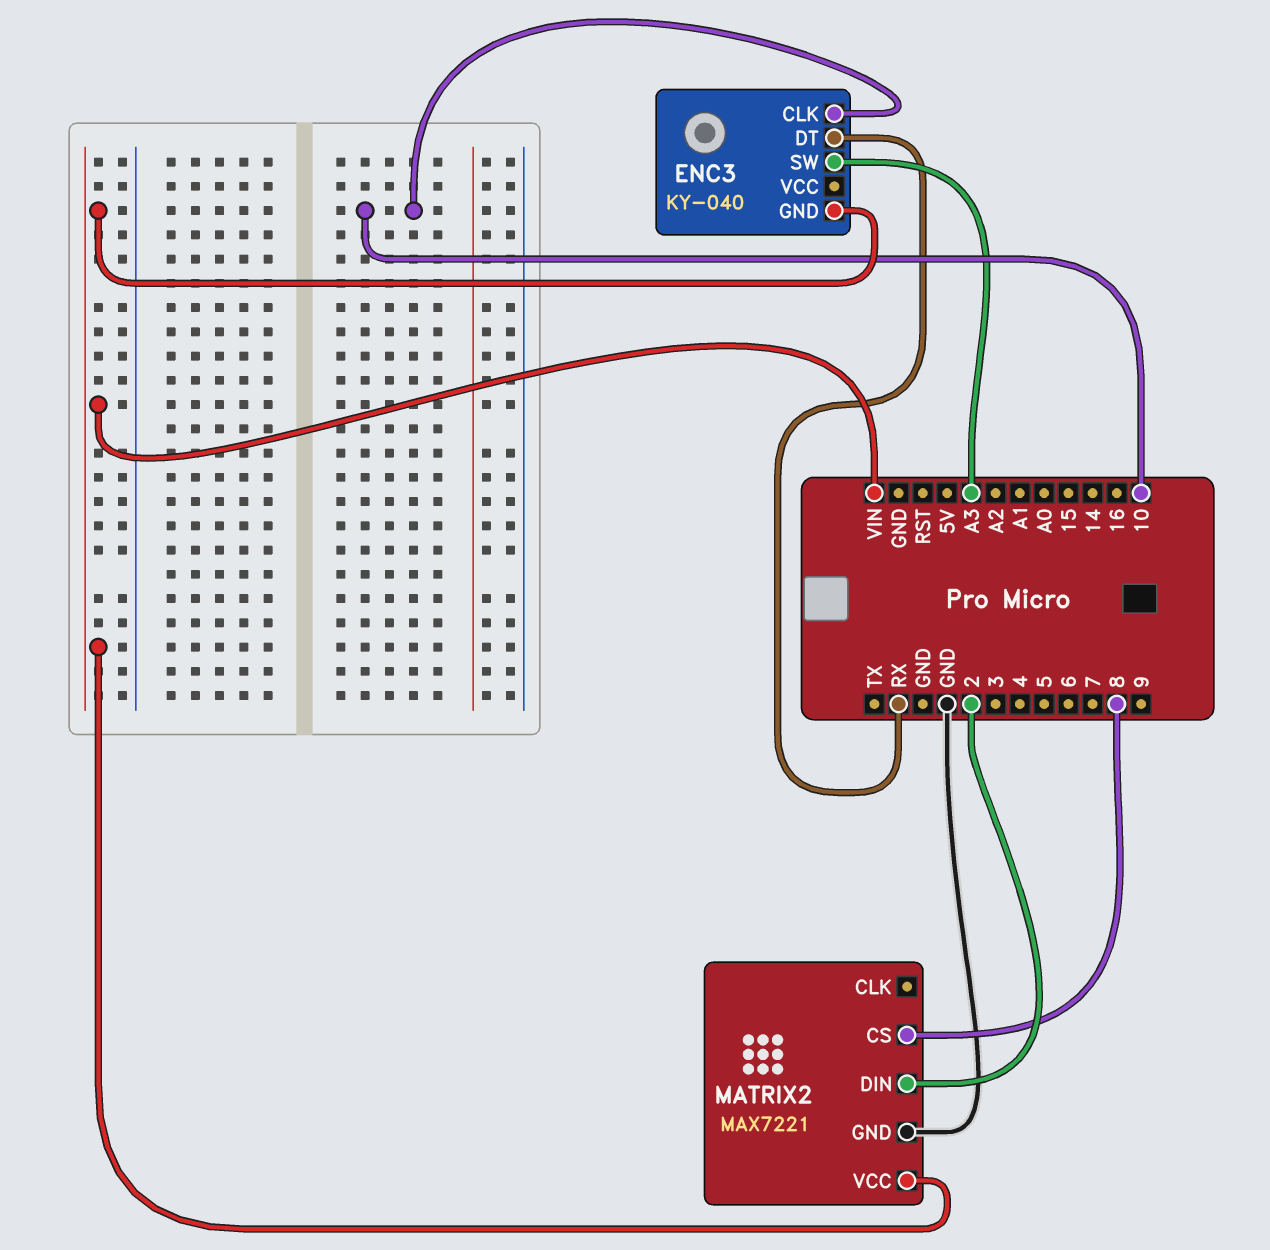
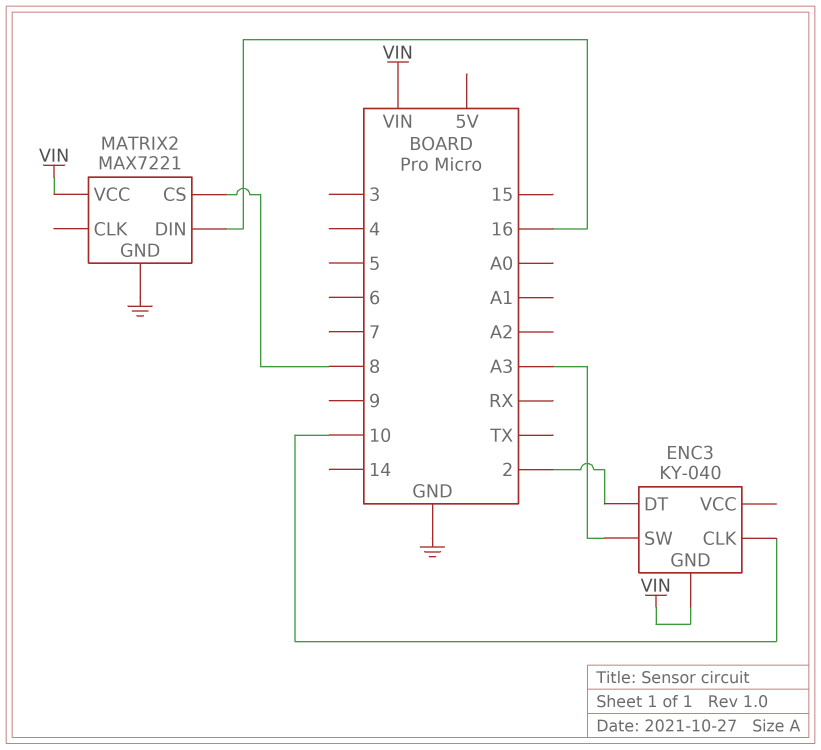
ENC3 pin DT: RX -> 2
MATRIX2 pin DIN: 2 -> 16

